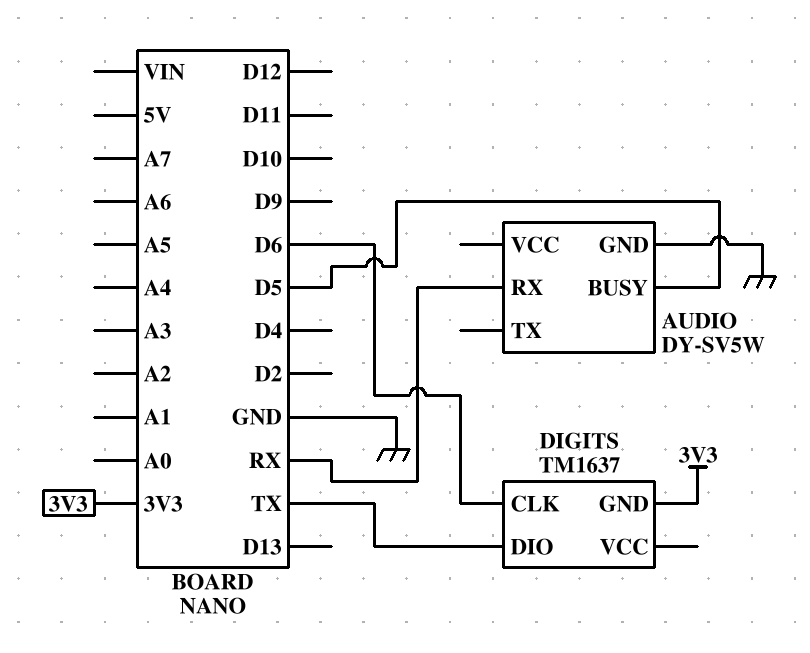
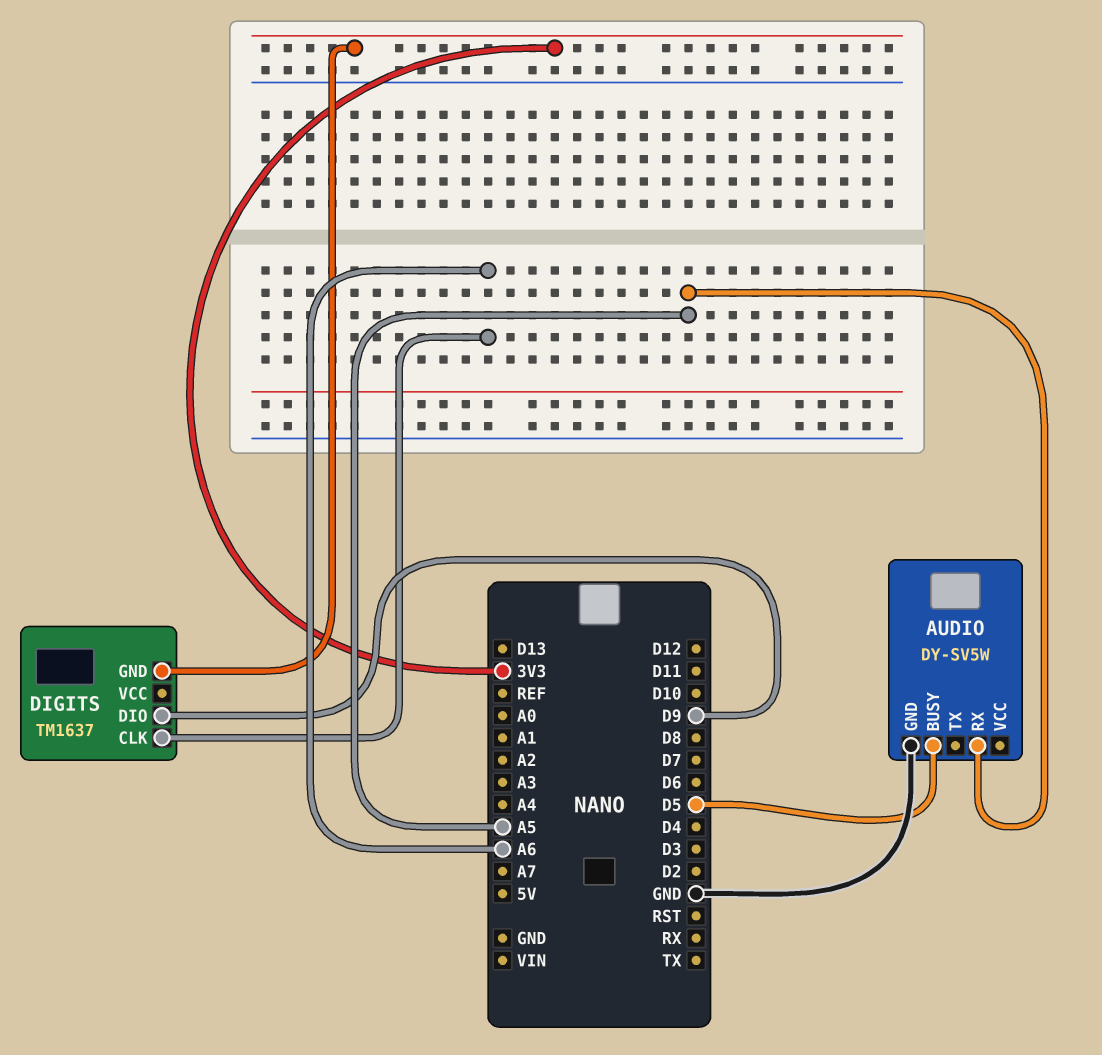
AUDIO pin RX: RX -> A5
DIGITS pin CLK: D6 -> A6
DIGITS pin DIO: TX -> D9

